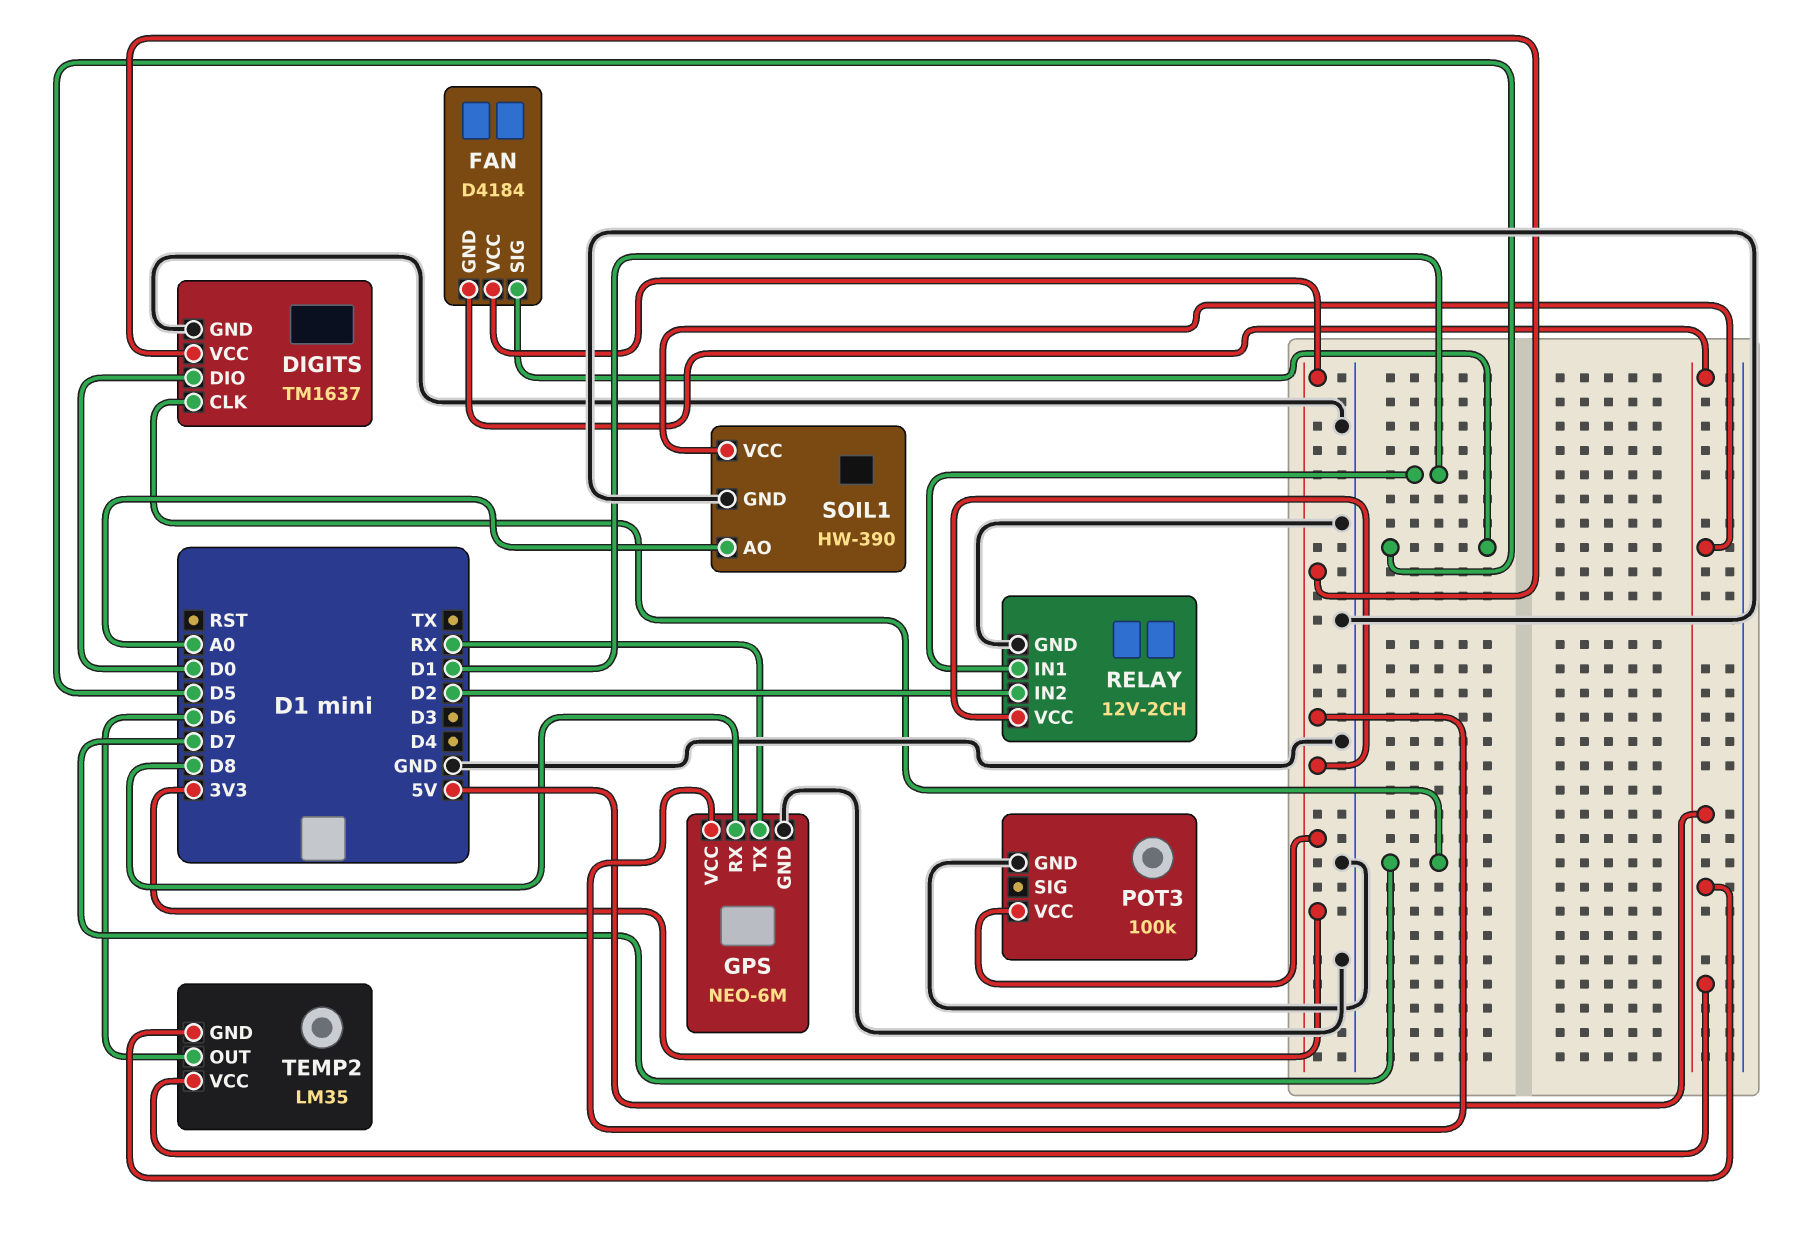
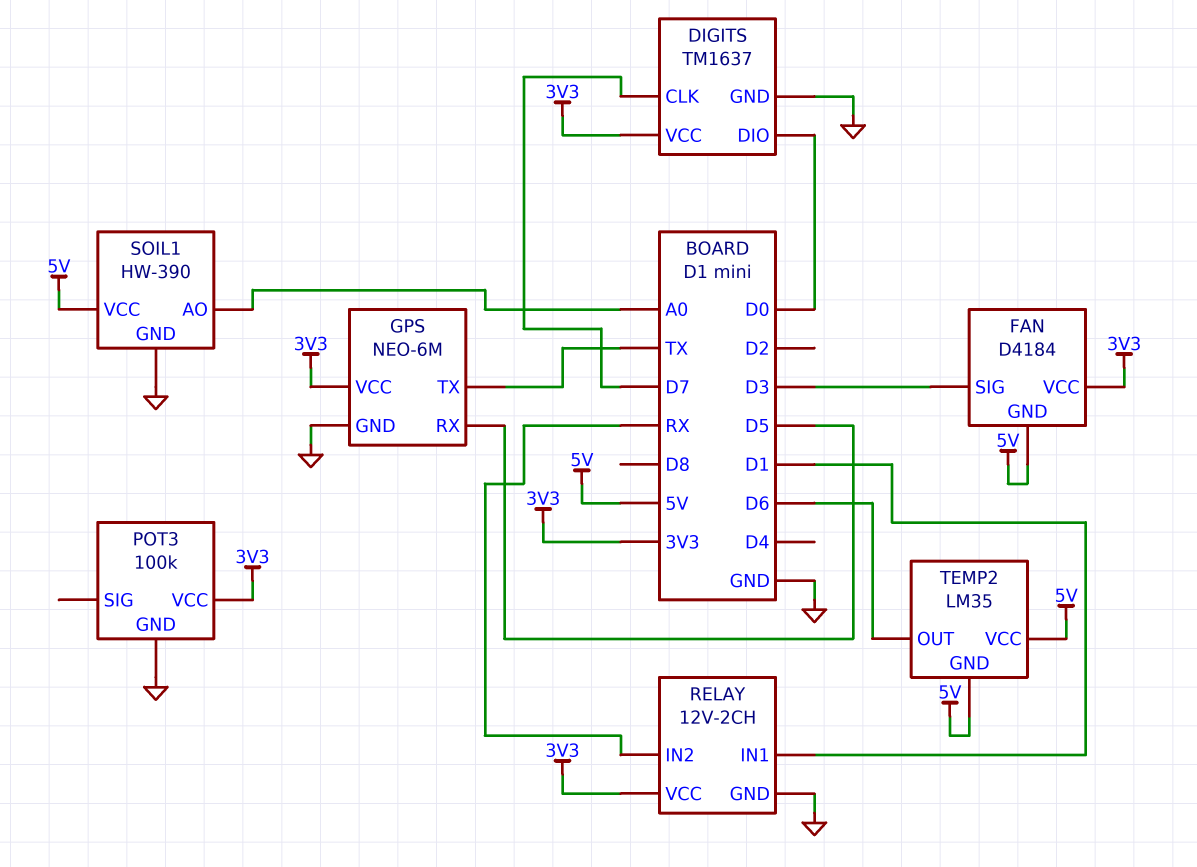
FAN pin SIG: D5 -> D3
GPS pin RX: D8 -> D5
GPS pin TX: RX -> TX
RELAY pin IN2: D2 -> RX

